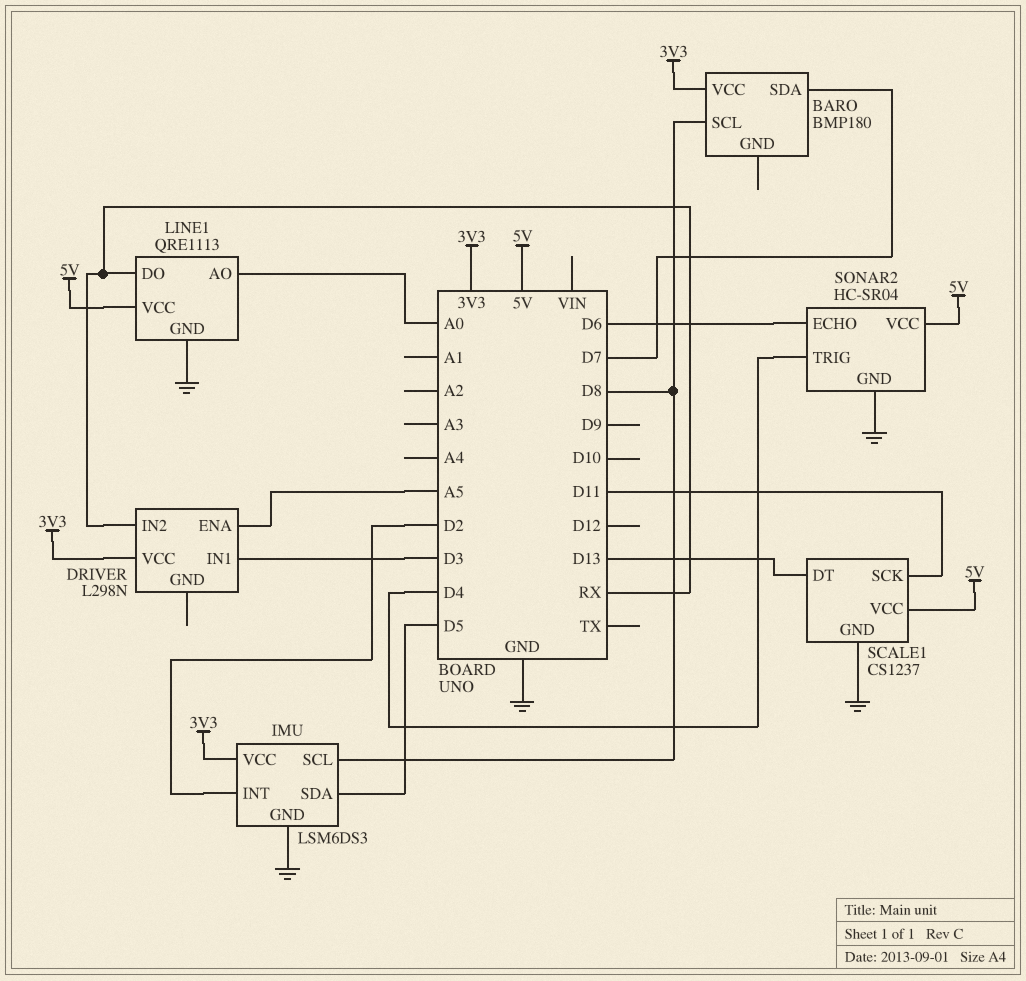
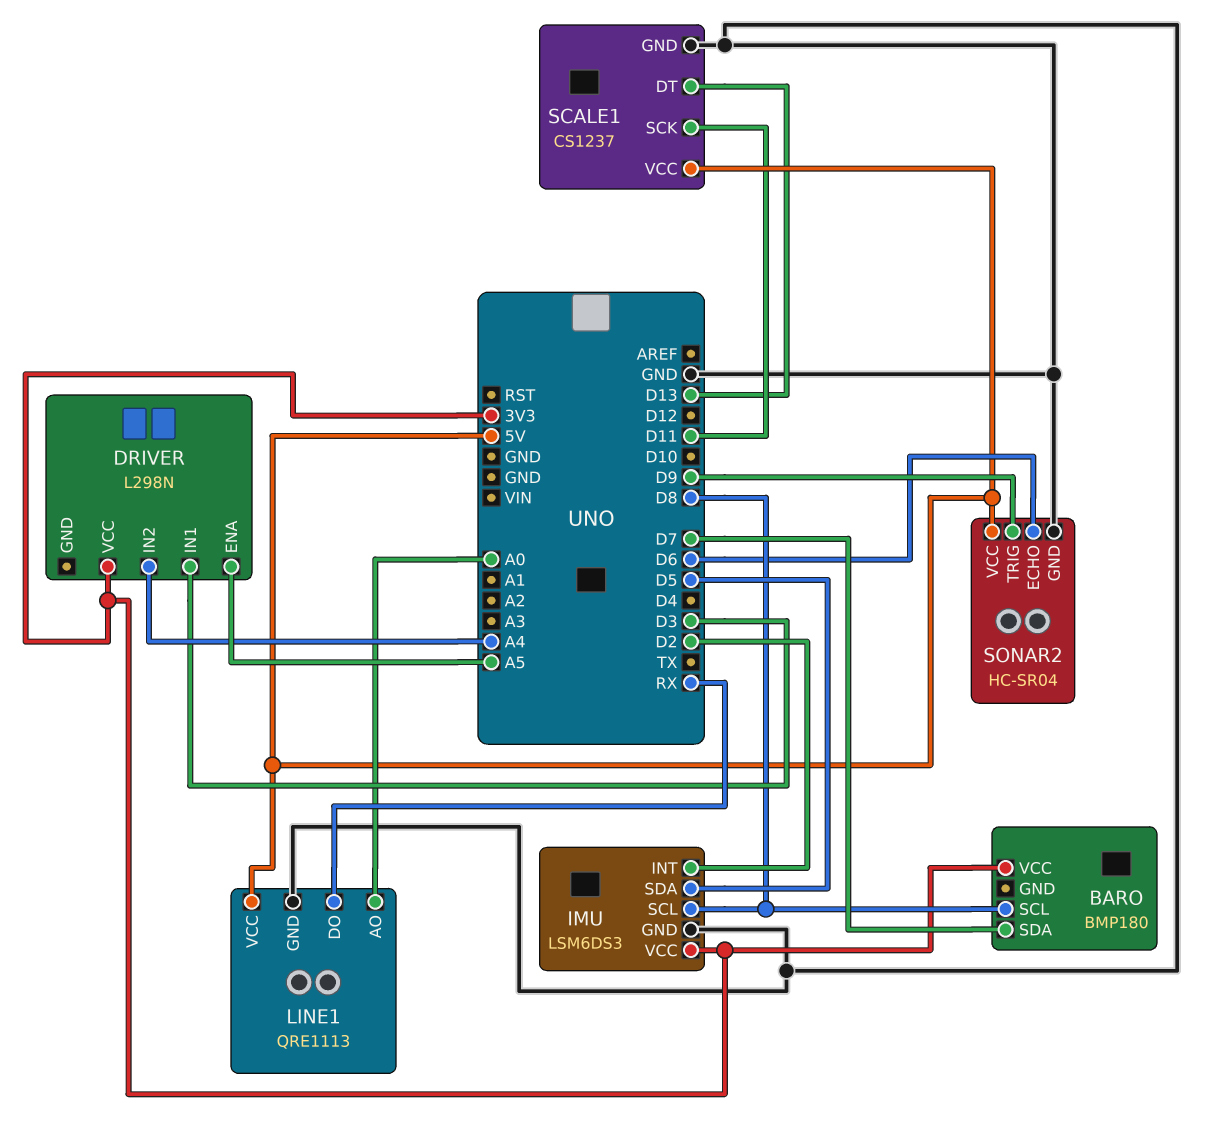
DRIVER pin IN2: RX -> A4
SONAR2 pin TRIG: D4 -> D9

